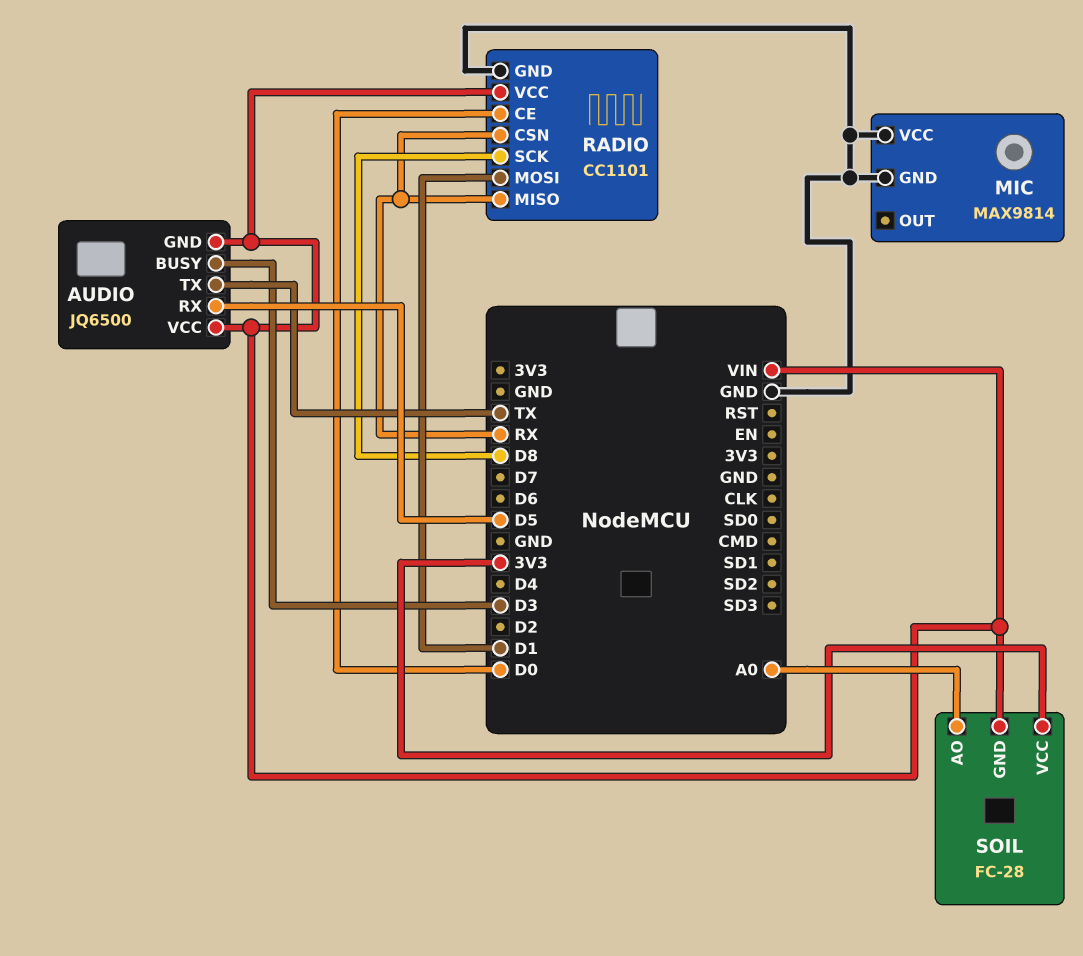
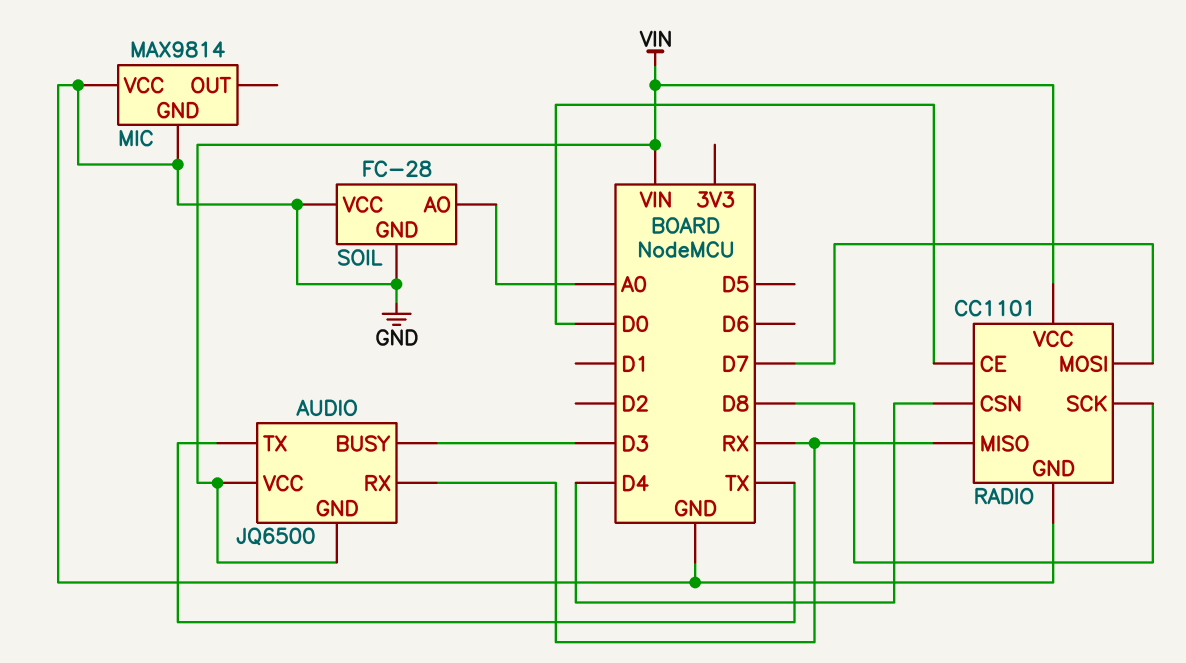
AUDIO pin RX: D5 -> RX
RADIO pin CSN: RX -> D4
RADIO pin MOSI: D1 -> D7
SOIL pin GND: VIN -> GND
SOIL pin VCC: 3V3 -> GND

